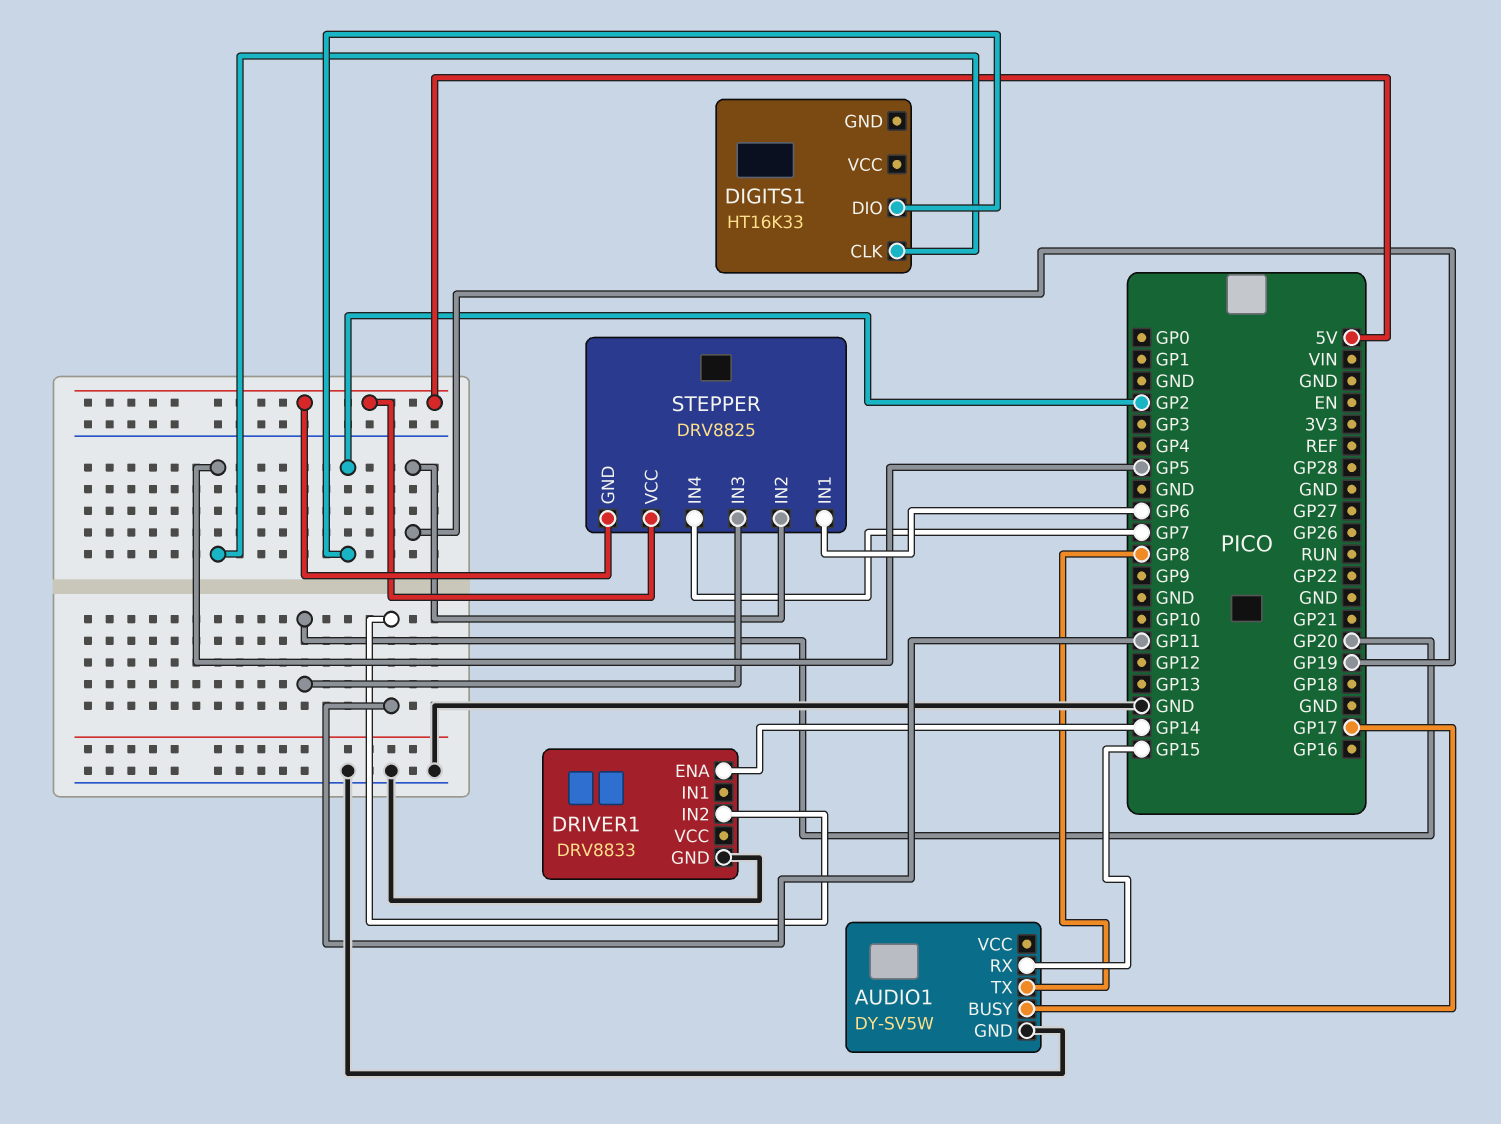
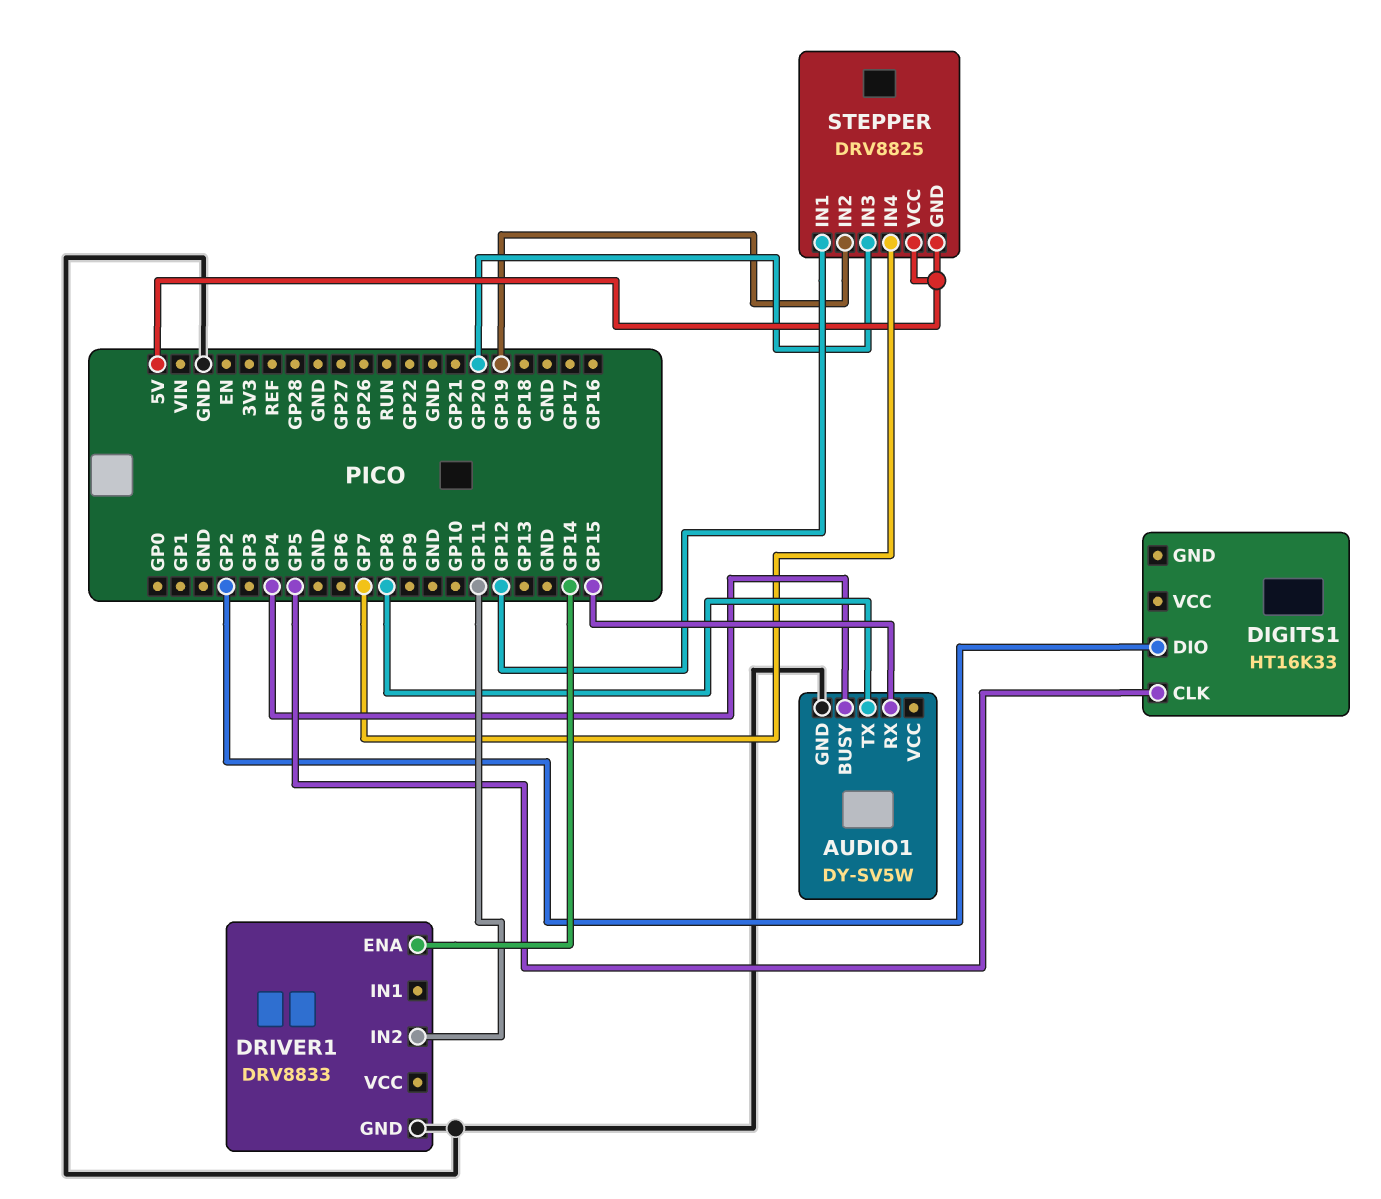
AUDIO1 pin BUSY: GP17 -> GP4
STEPPER pin IN1: GP6 -> GP12

